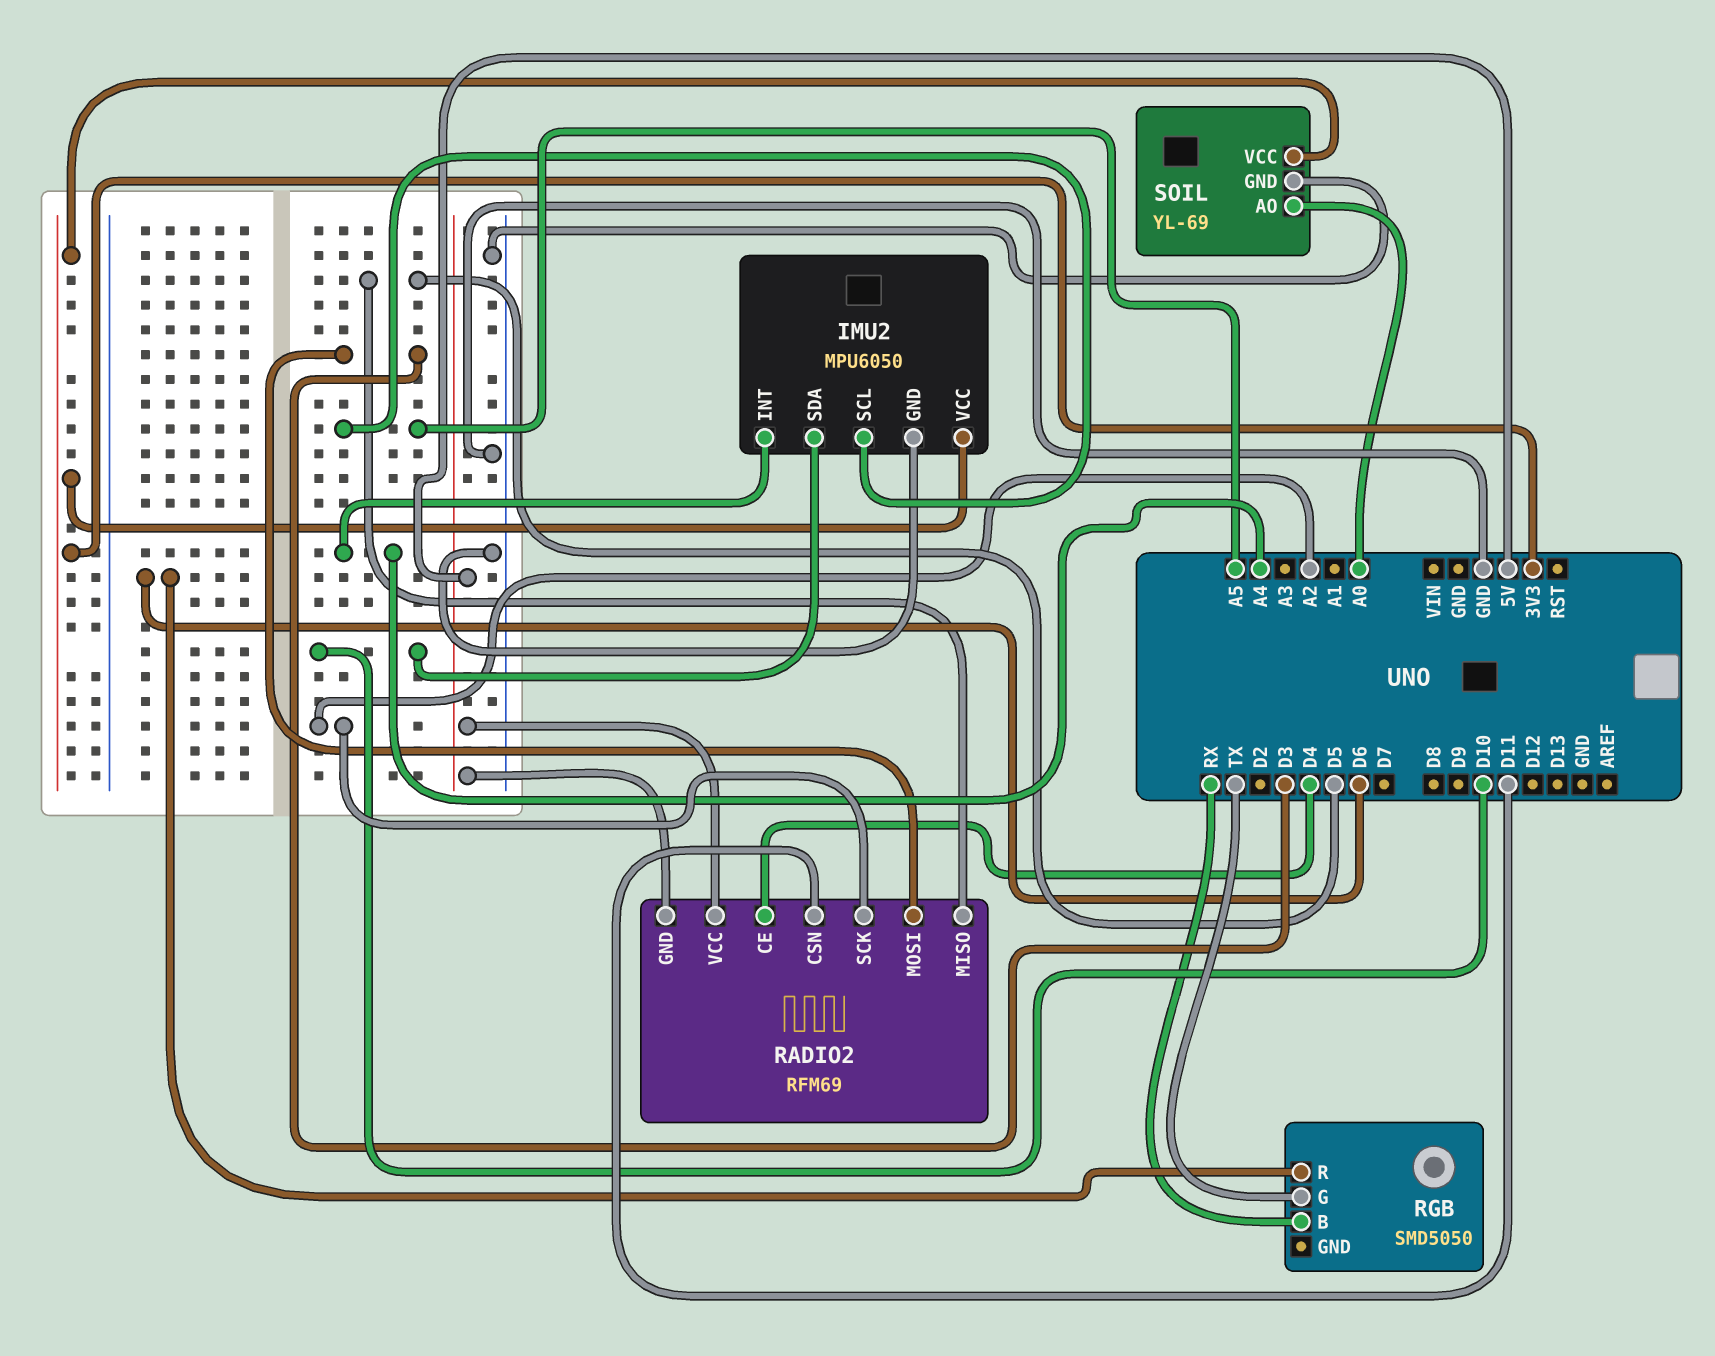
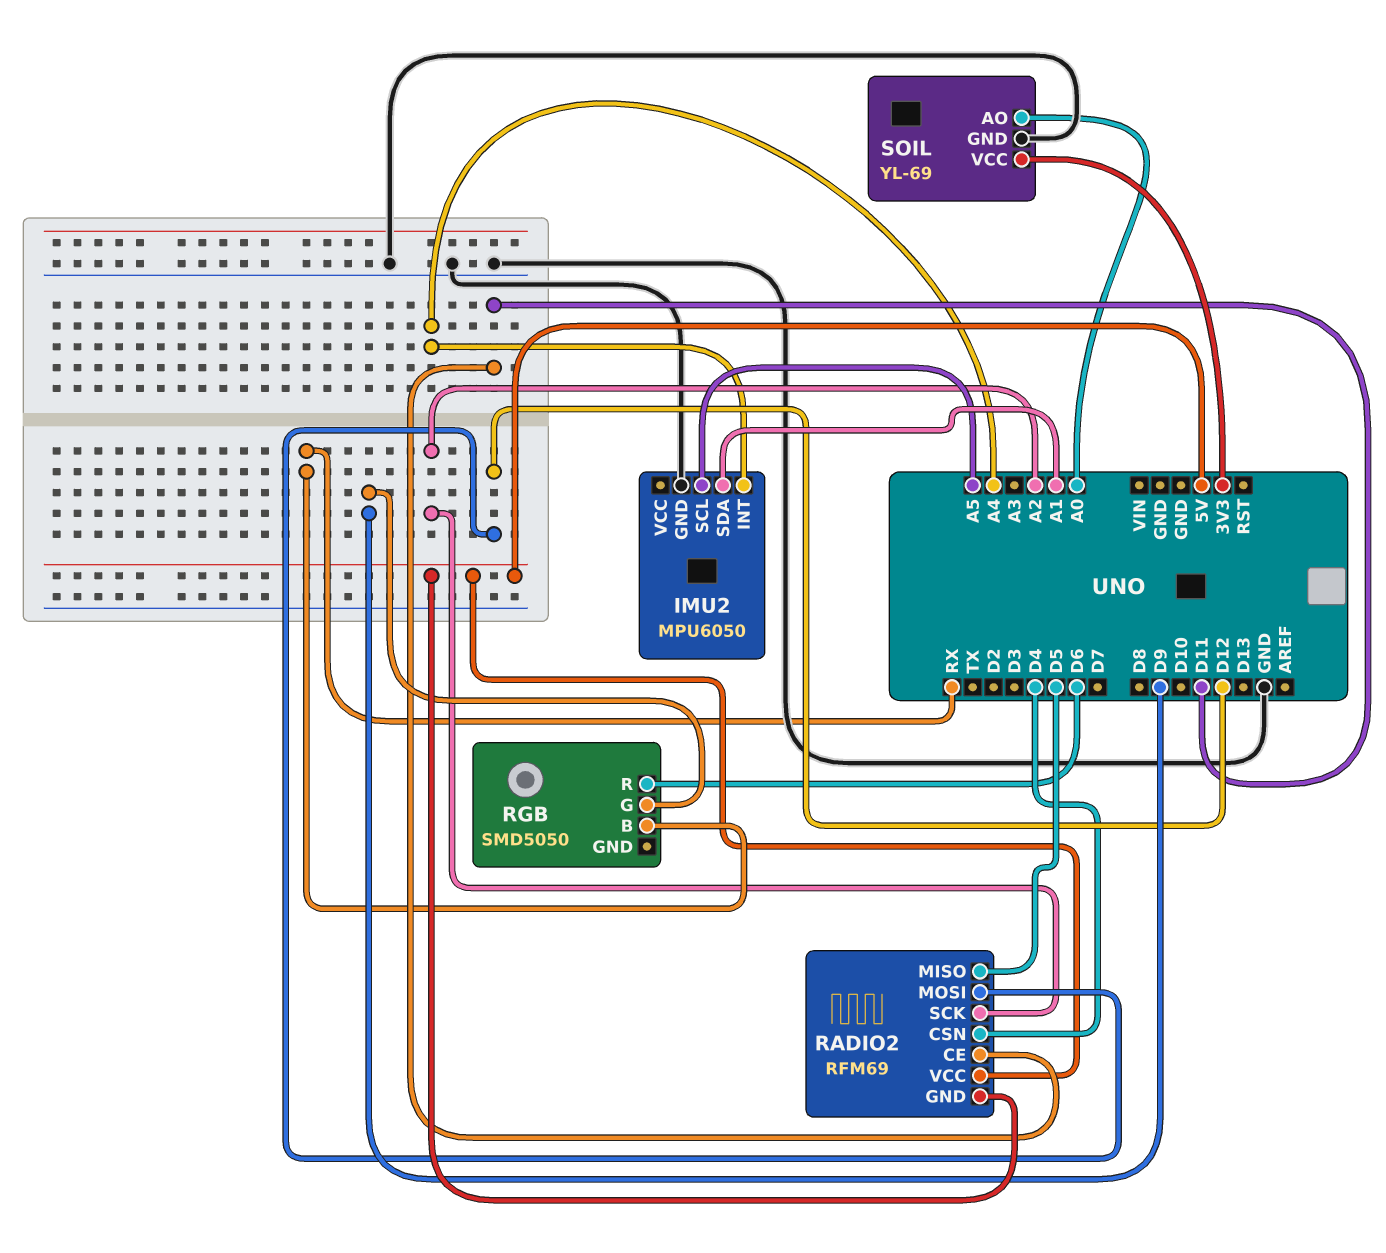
IMU2 pin SDA: D10 -> A1
IMU2 pin VCC: 3V3 -> none
RADIO2 pin CE: D4 -> D11
RADIO2 pin CSN: D11 -> D4
RADIO2 pin MOSI: D3 -> D12
RGB pin G: TX -> D9

